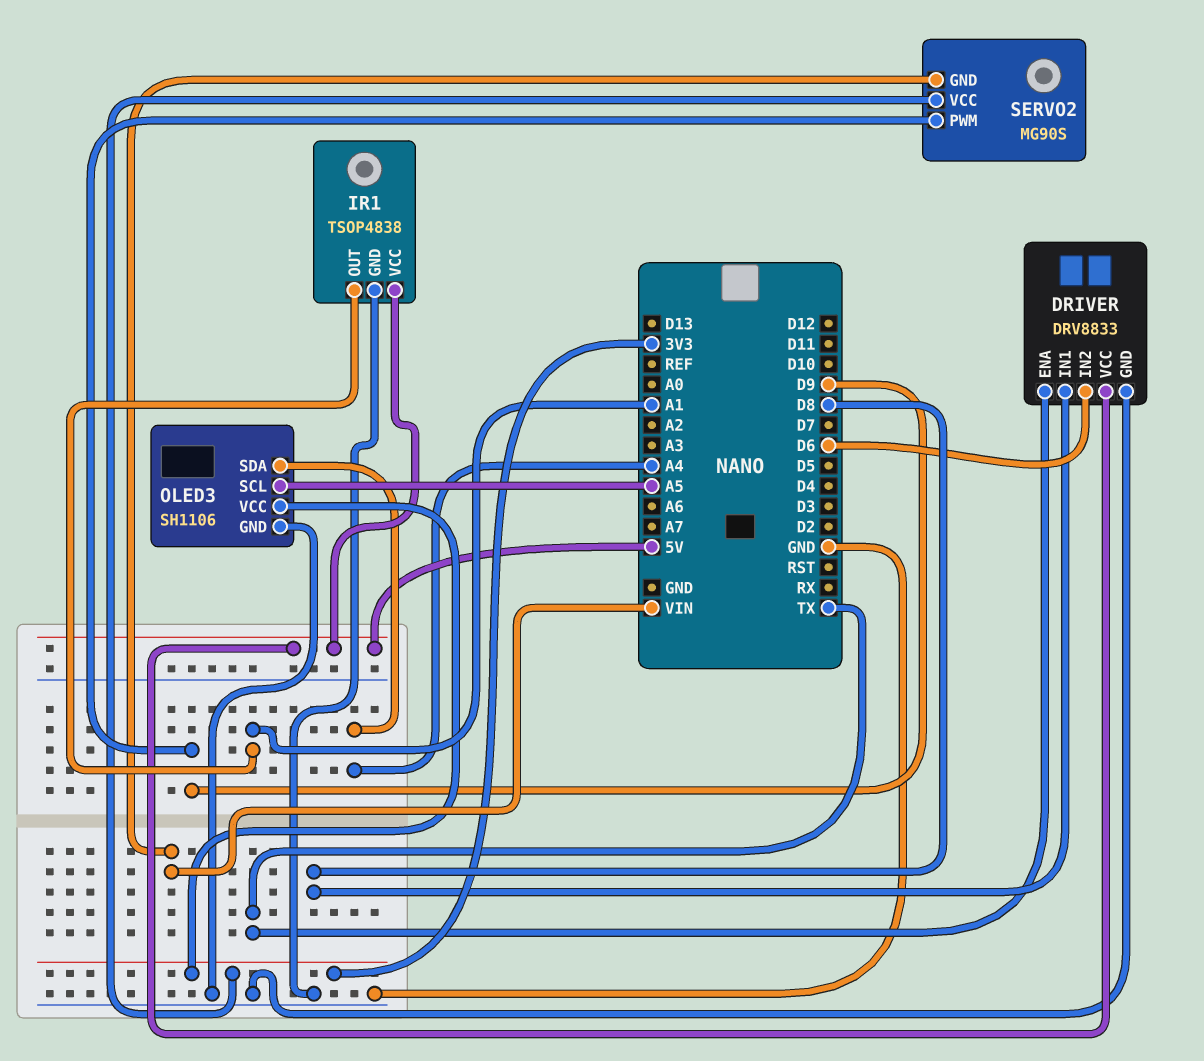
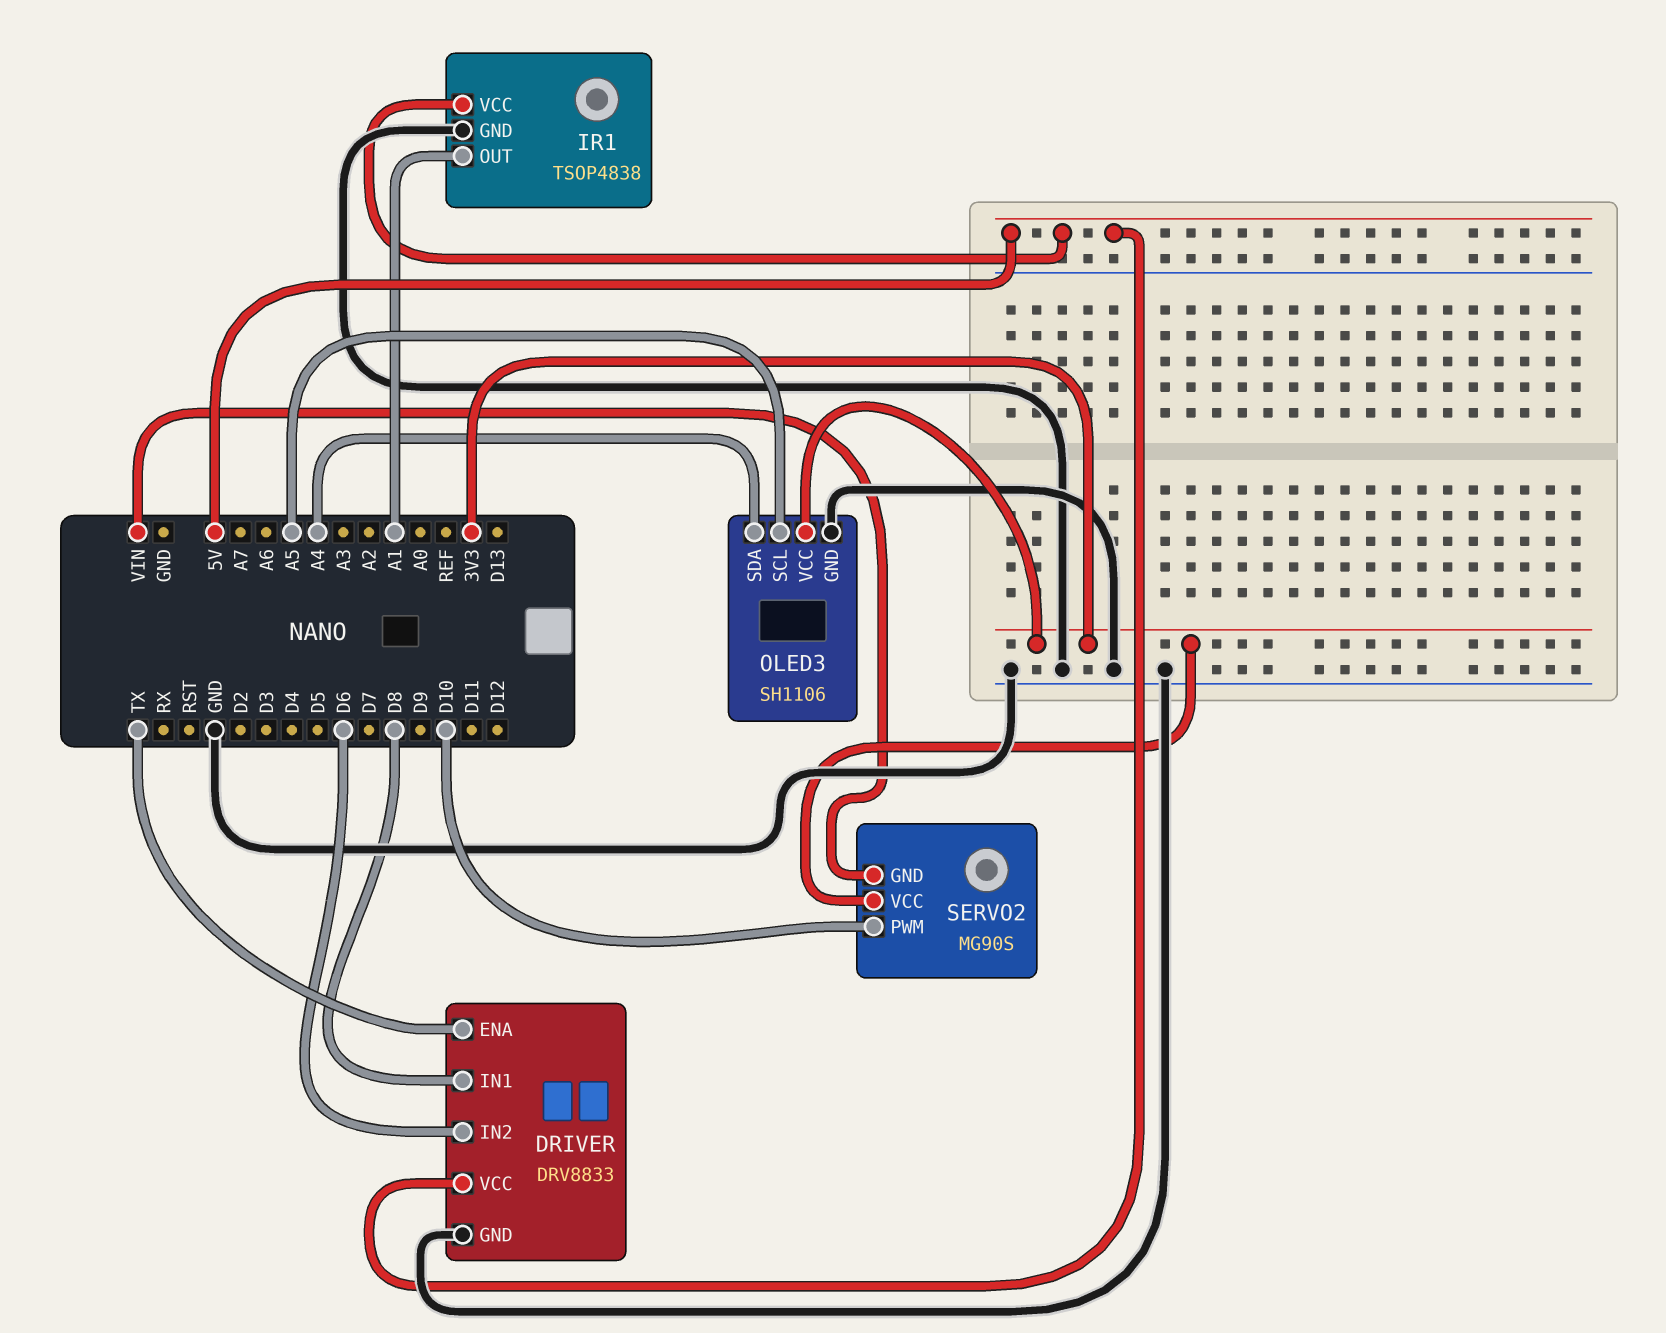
SERVO2 pin PWM: D9 -> D10

